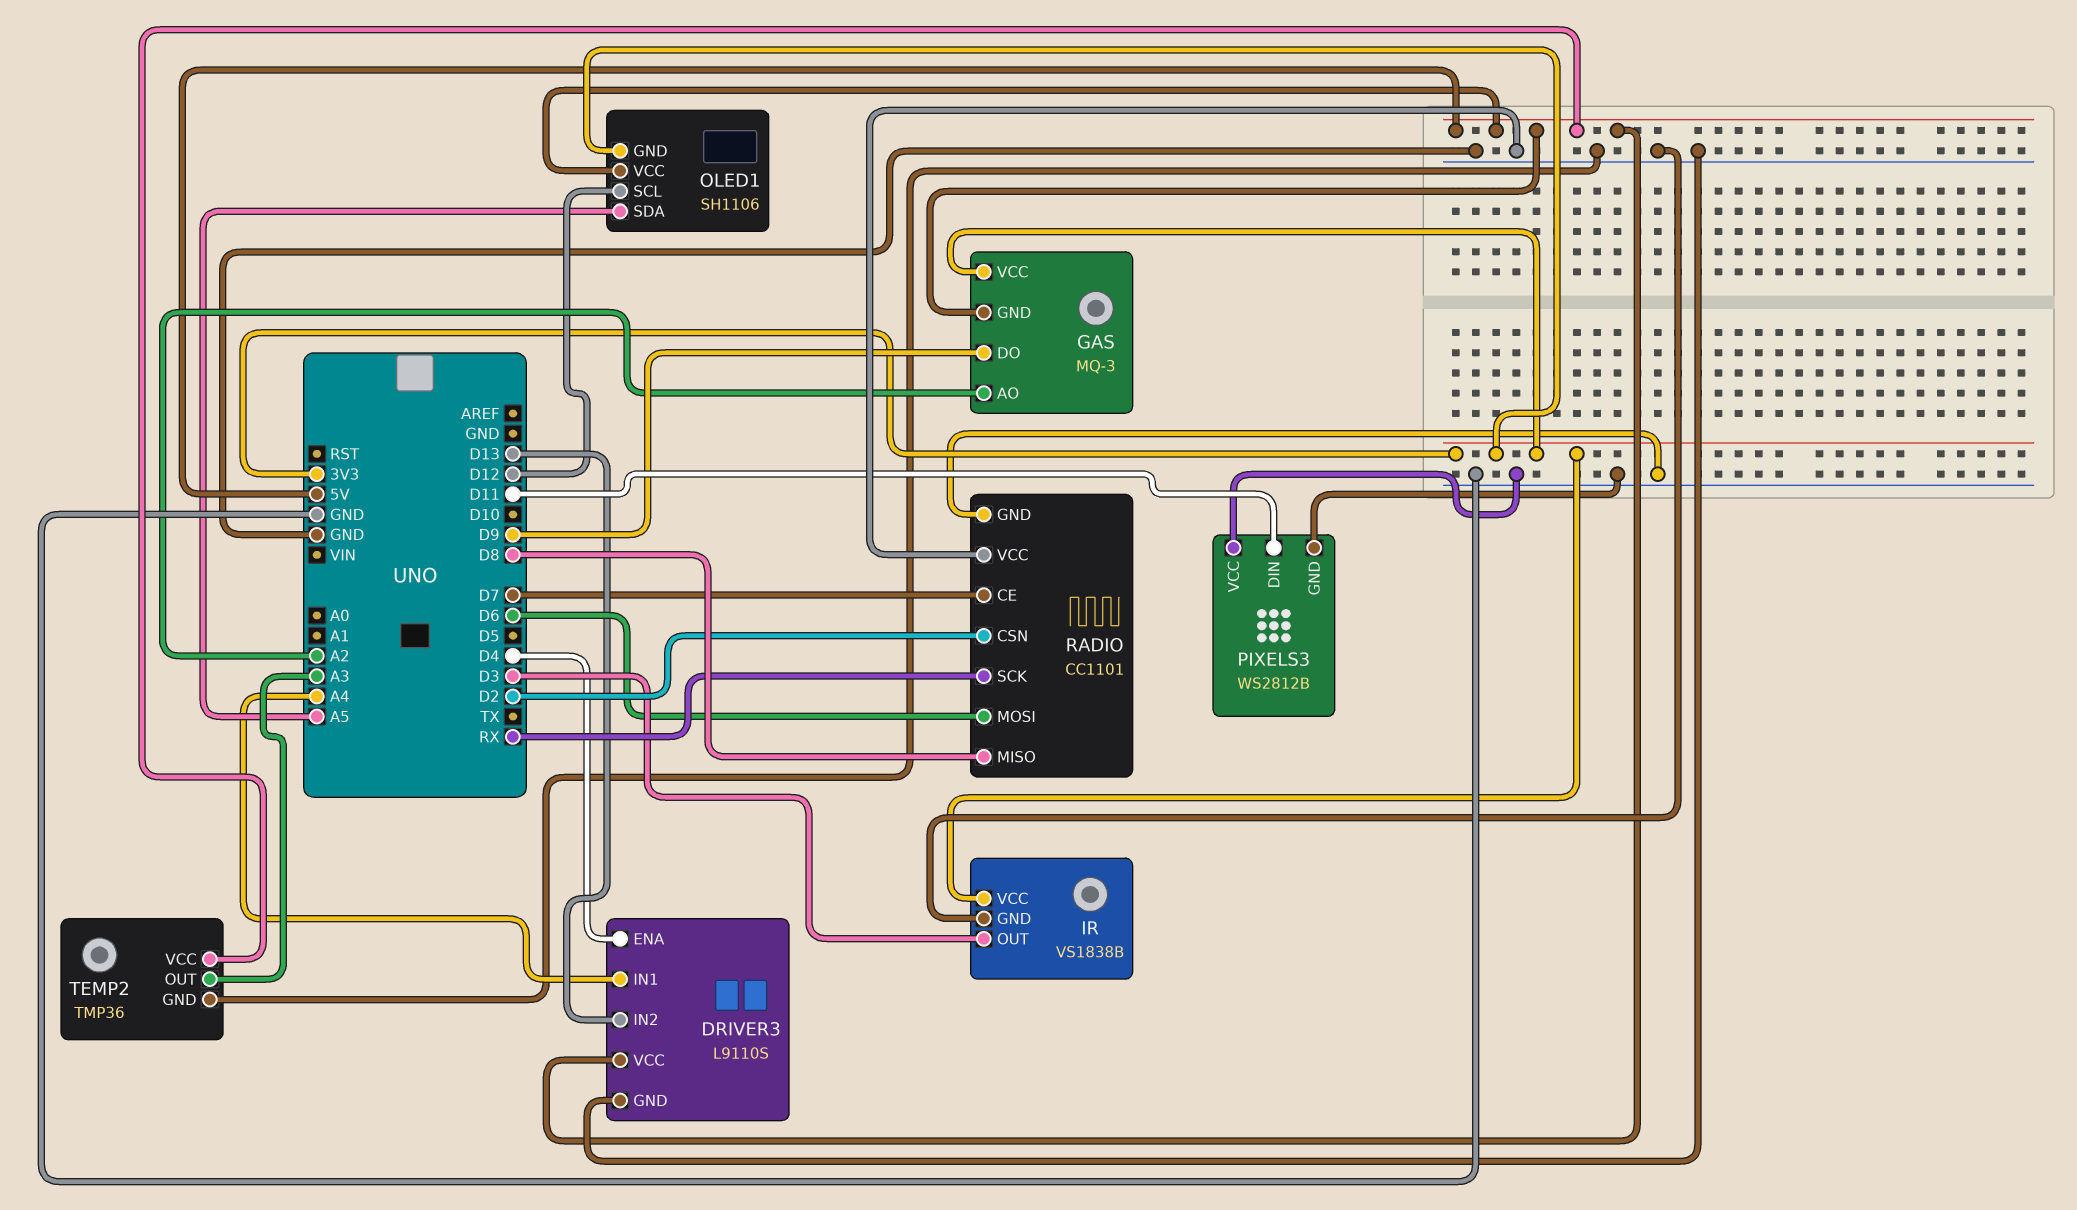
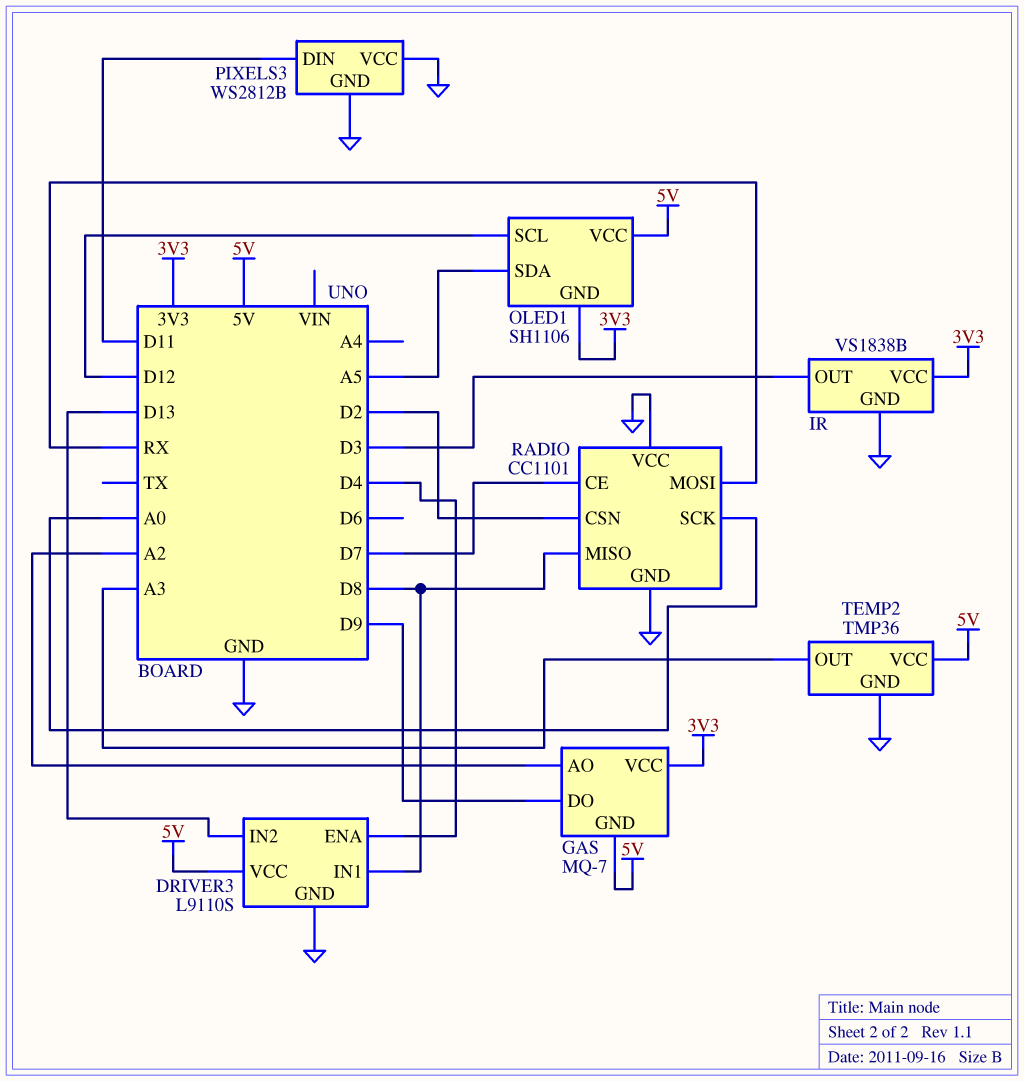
DRIVER3 pin IN1: A4 -> D8
GAS: MQ-3 -> MQ-7
RADIO pin MOSI: D6 -> RX
RADIO pin SCK: RX -> A0

